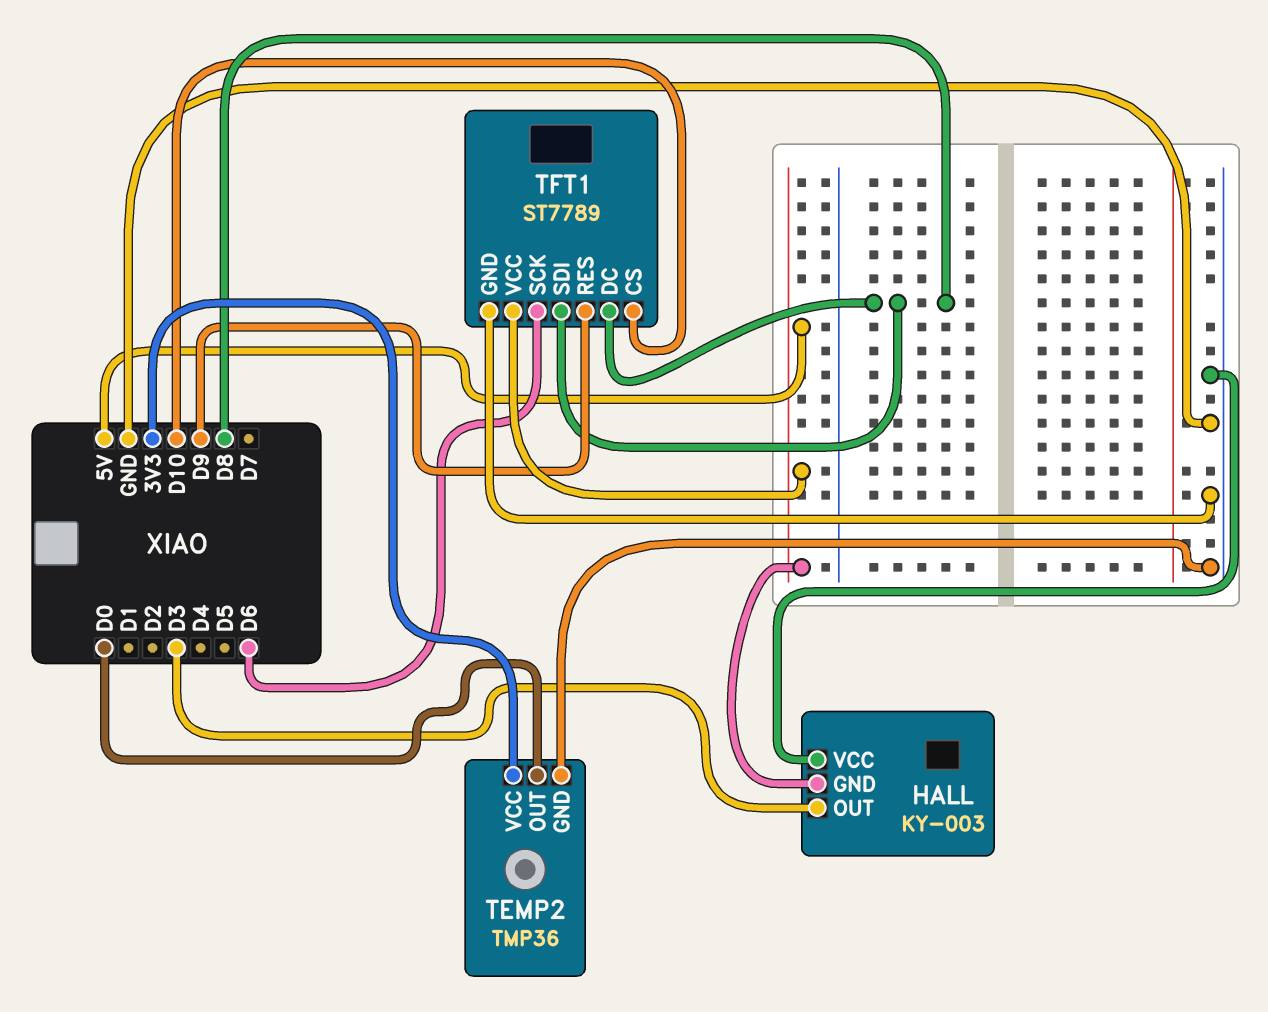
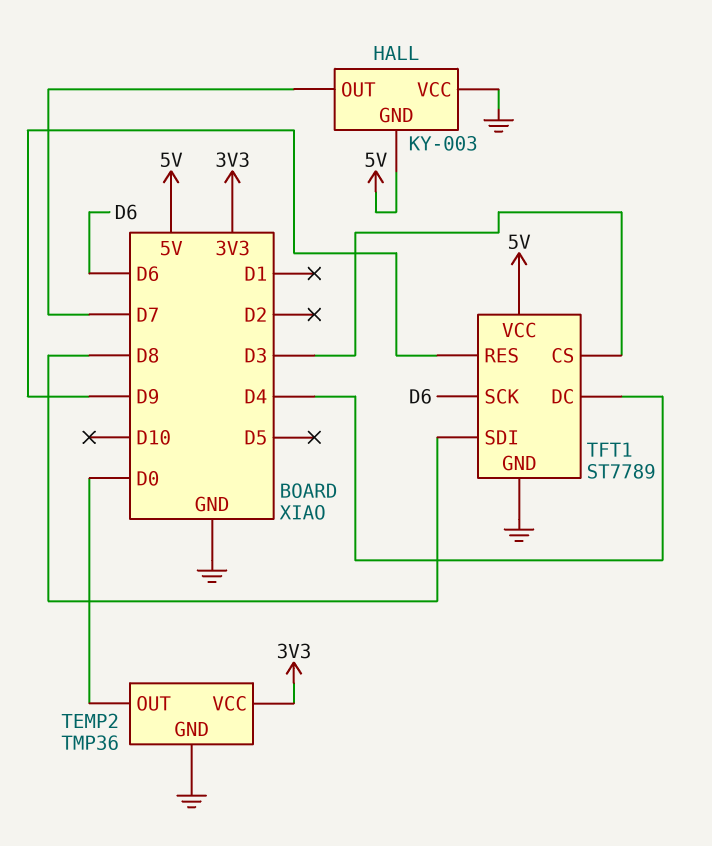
HALL pin OUT: D3 -> D7
TFT1 pin CS: D10 -> D3
TFT1 pin DC: D8 -> D4

